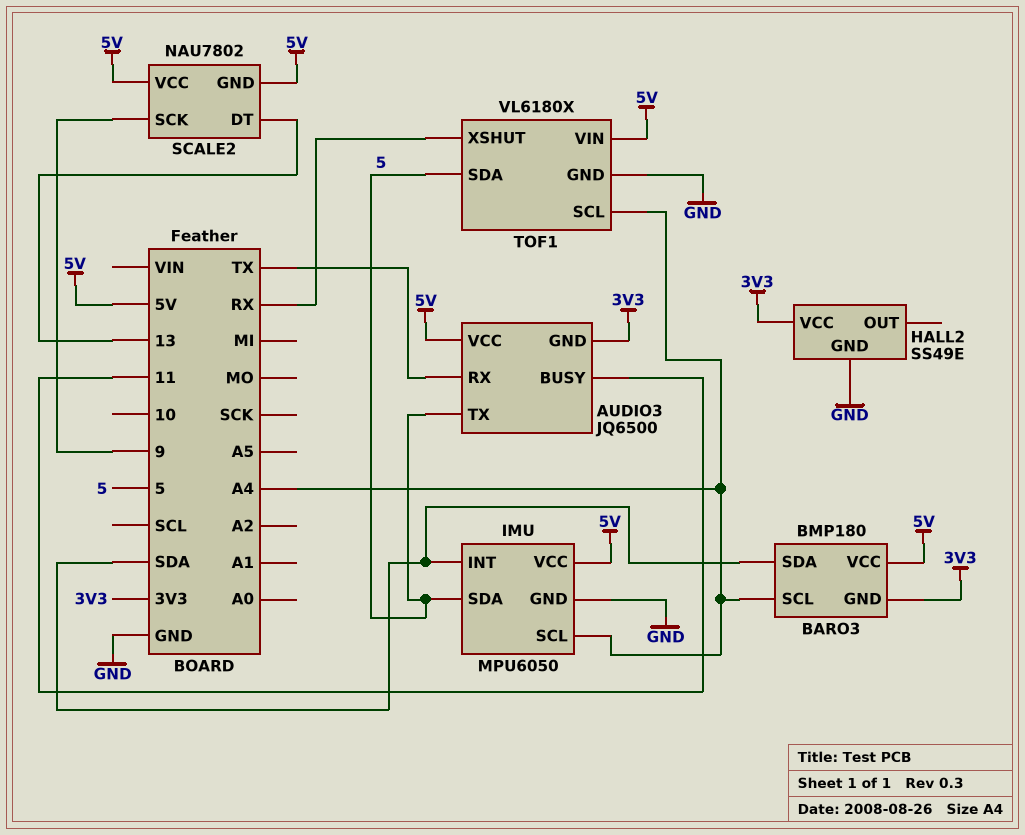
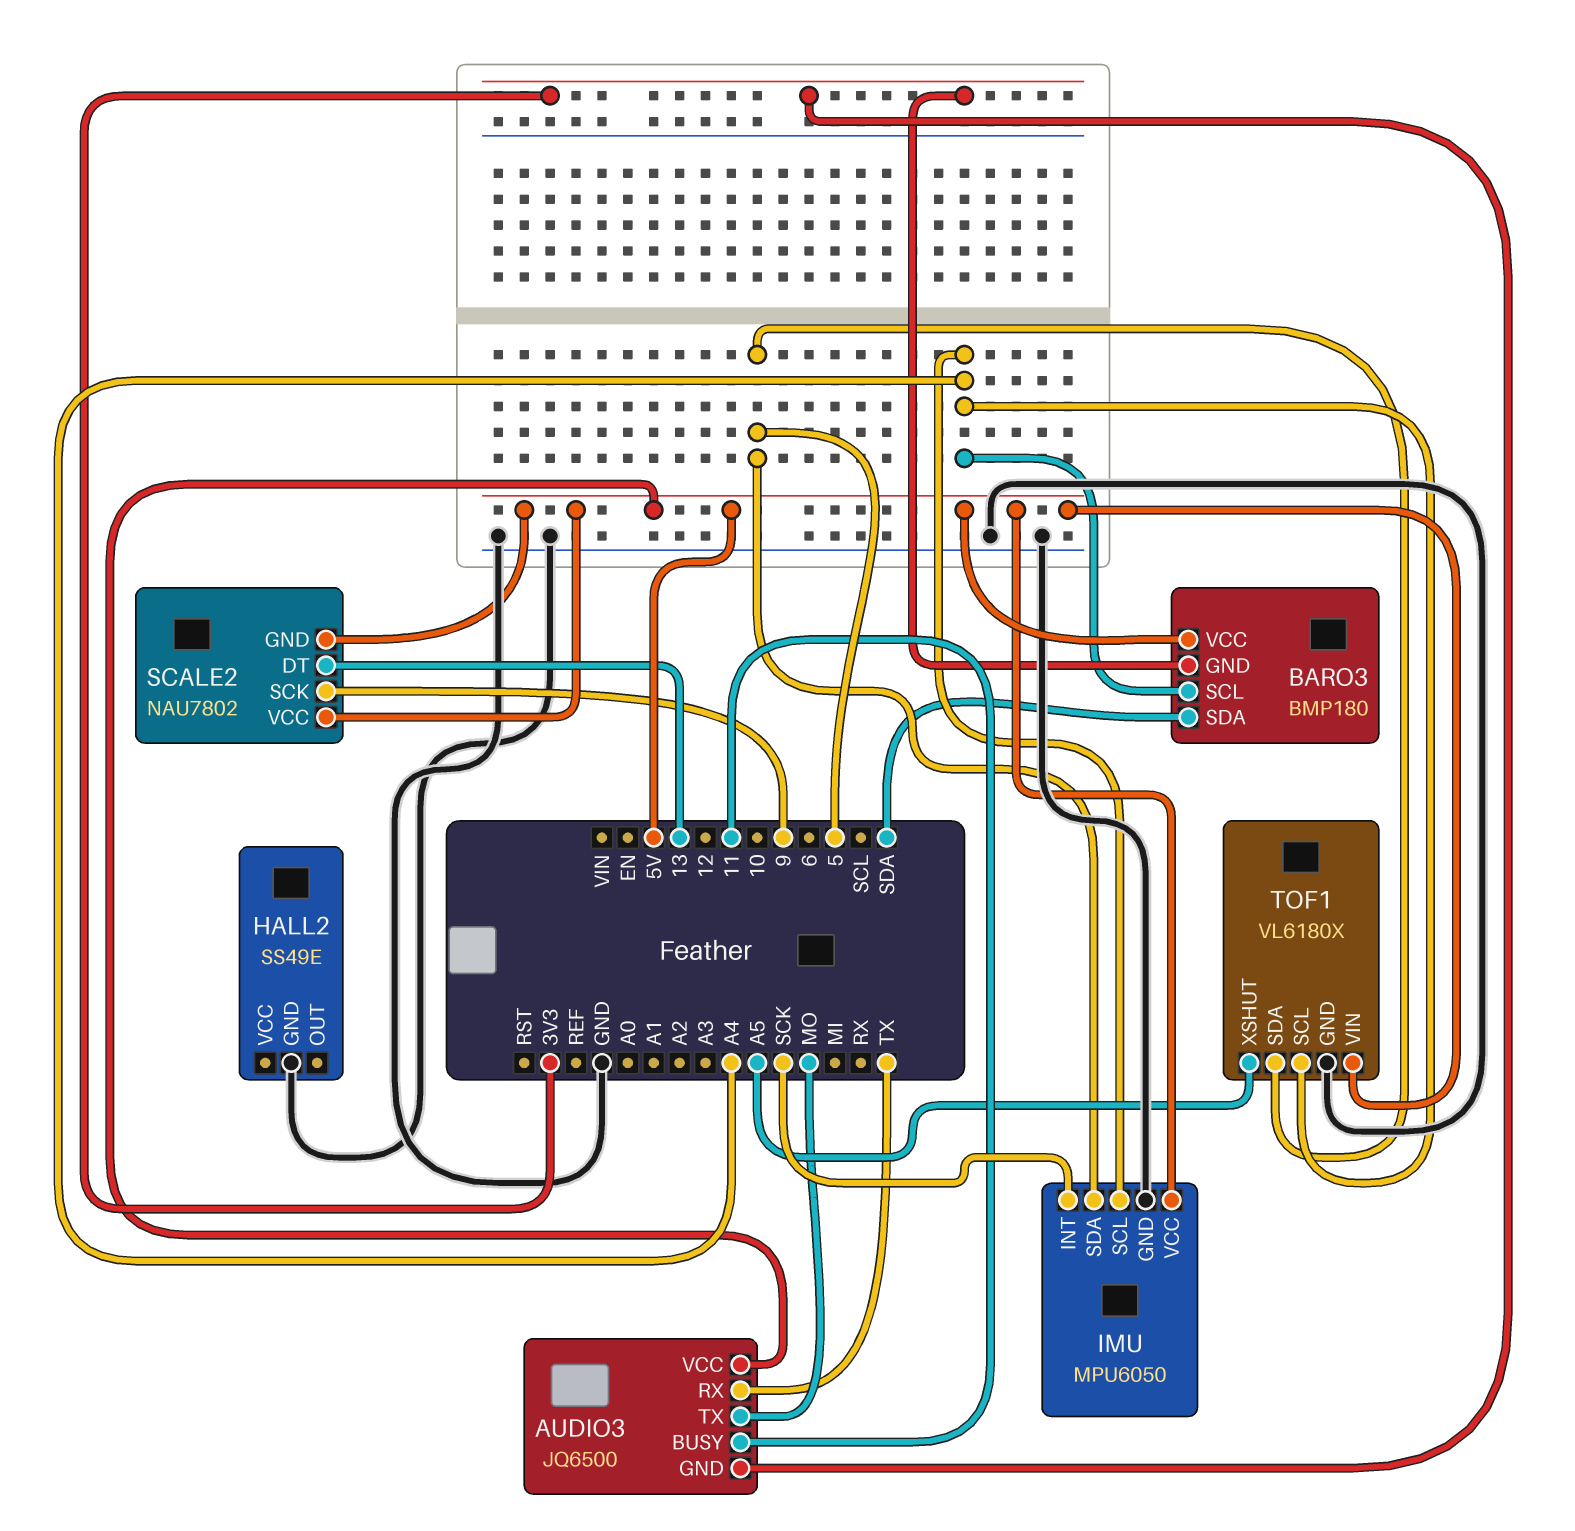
AUDIO3 pin TX: 5 -> MO
HALL2 pin VCC: 3V3 -> none
IMU pin INT: SDA -> SCK
TOF1 pin XSHUT: RX -> A5

